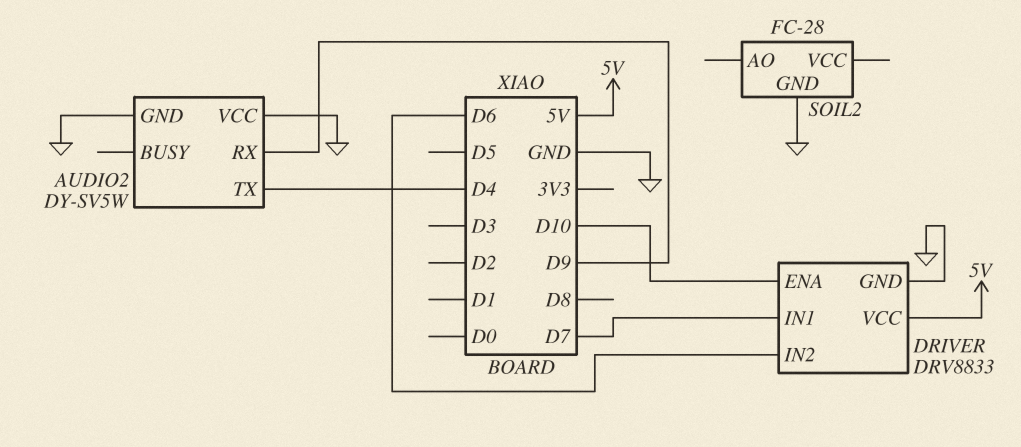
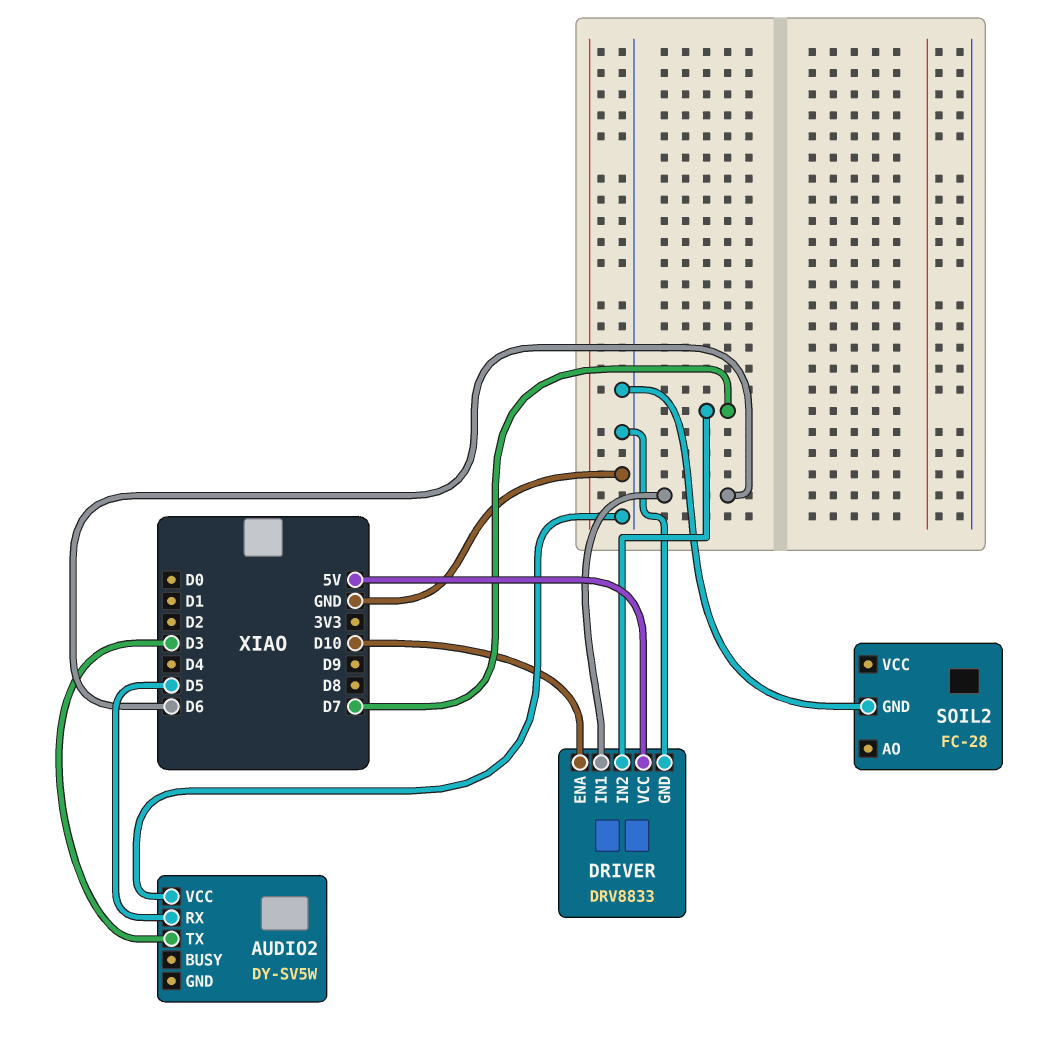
AUDIO2 pin GND: GND -> none
AUDIO2 pin RX: D9 -> D5
AUDIO2 pin TX: D4 -> D3
DRIVER pin IN1: D7 -> D6
DRIVER pin IN2: D6 -> D7

